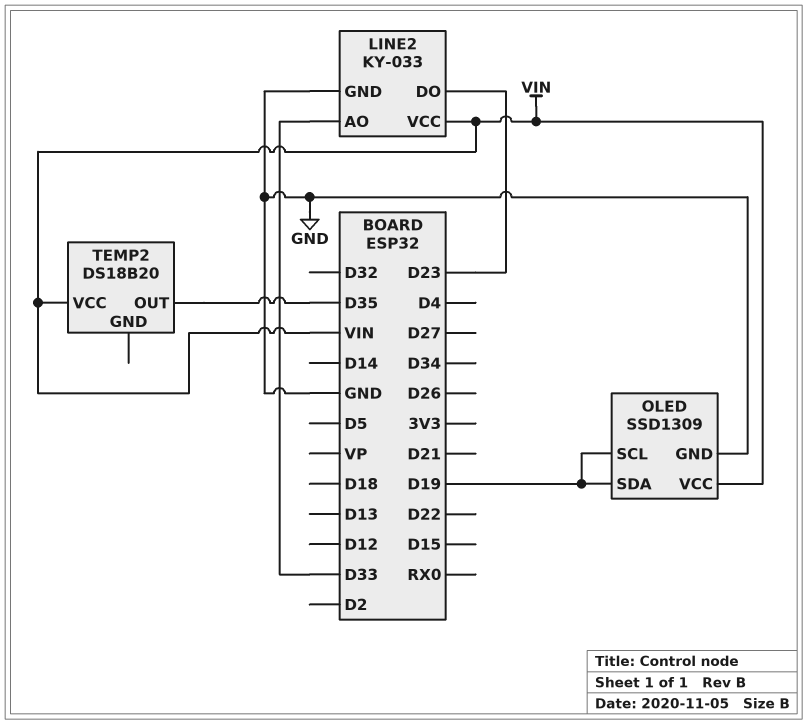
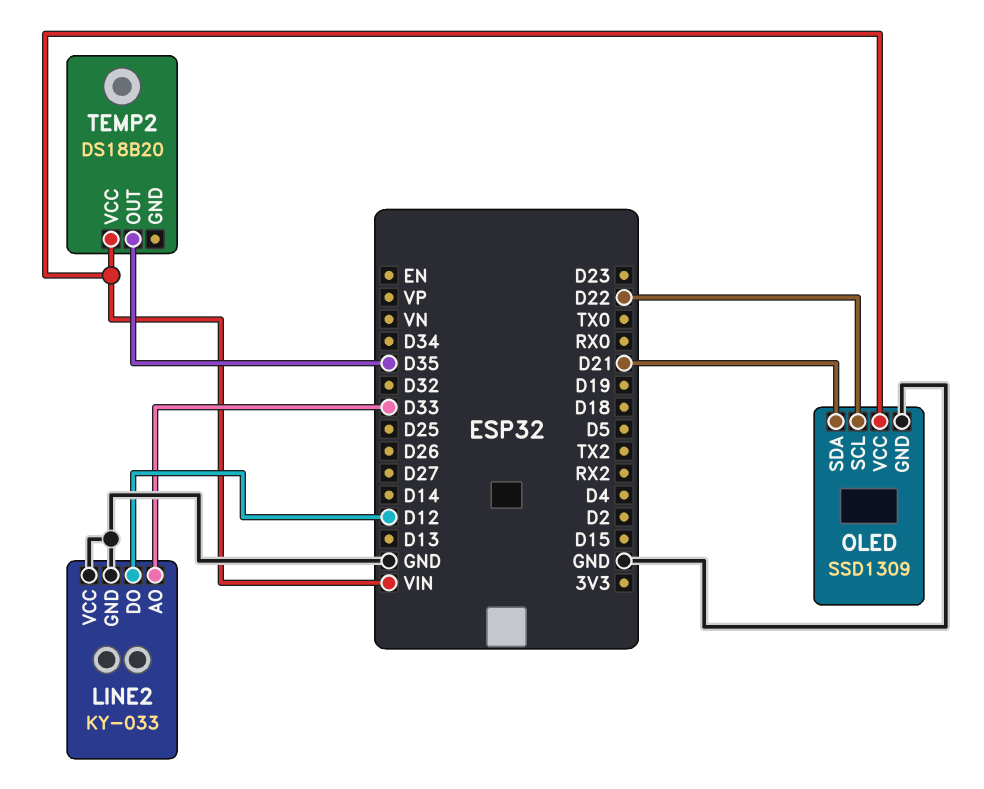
LINE2 pin DO: D23 -> D12
LINE2 pin VCC: VIN -> GND
OLED pin SCL: D19 -> D22
OLED pin SDA: D19 -> D21

